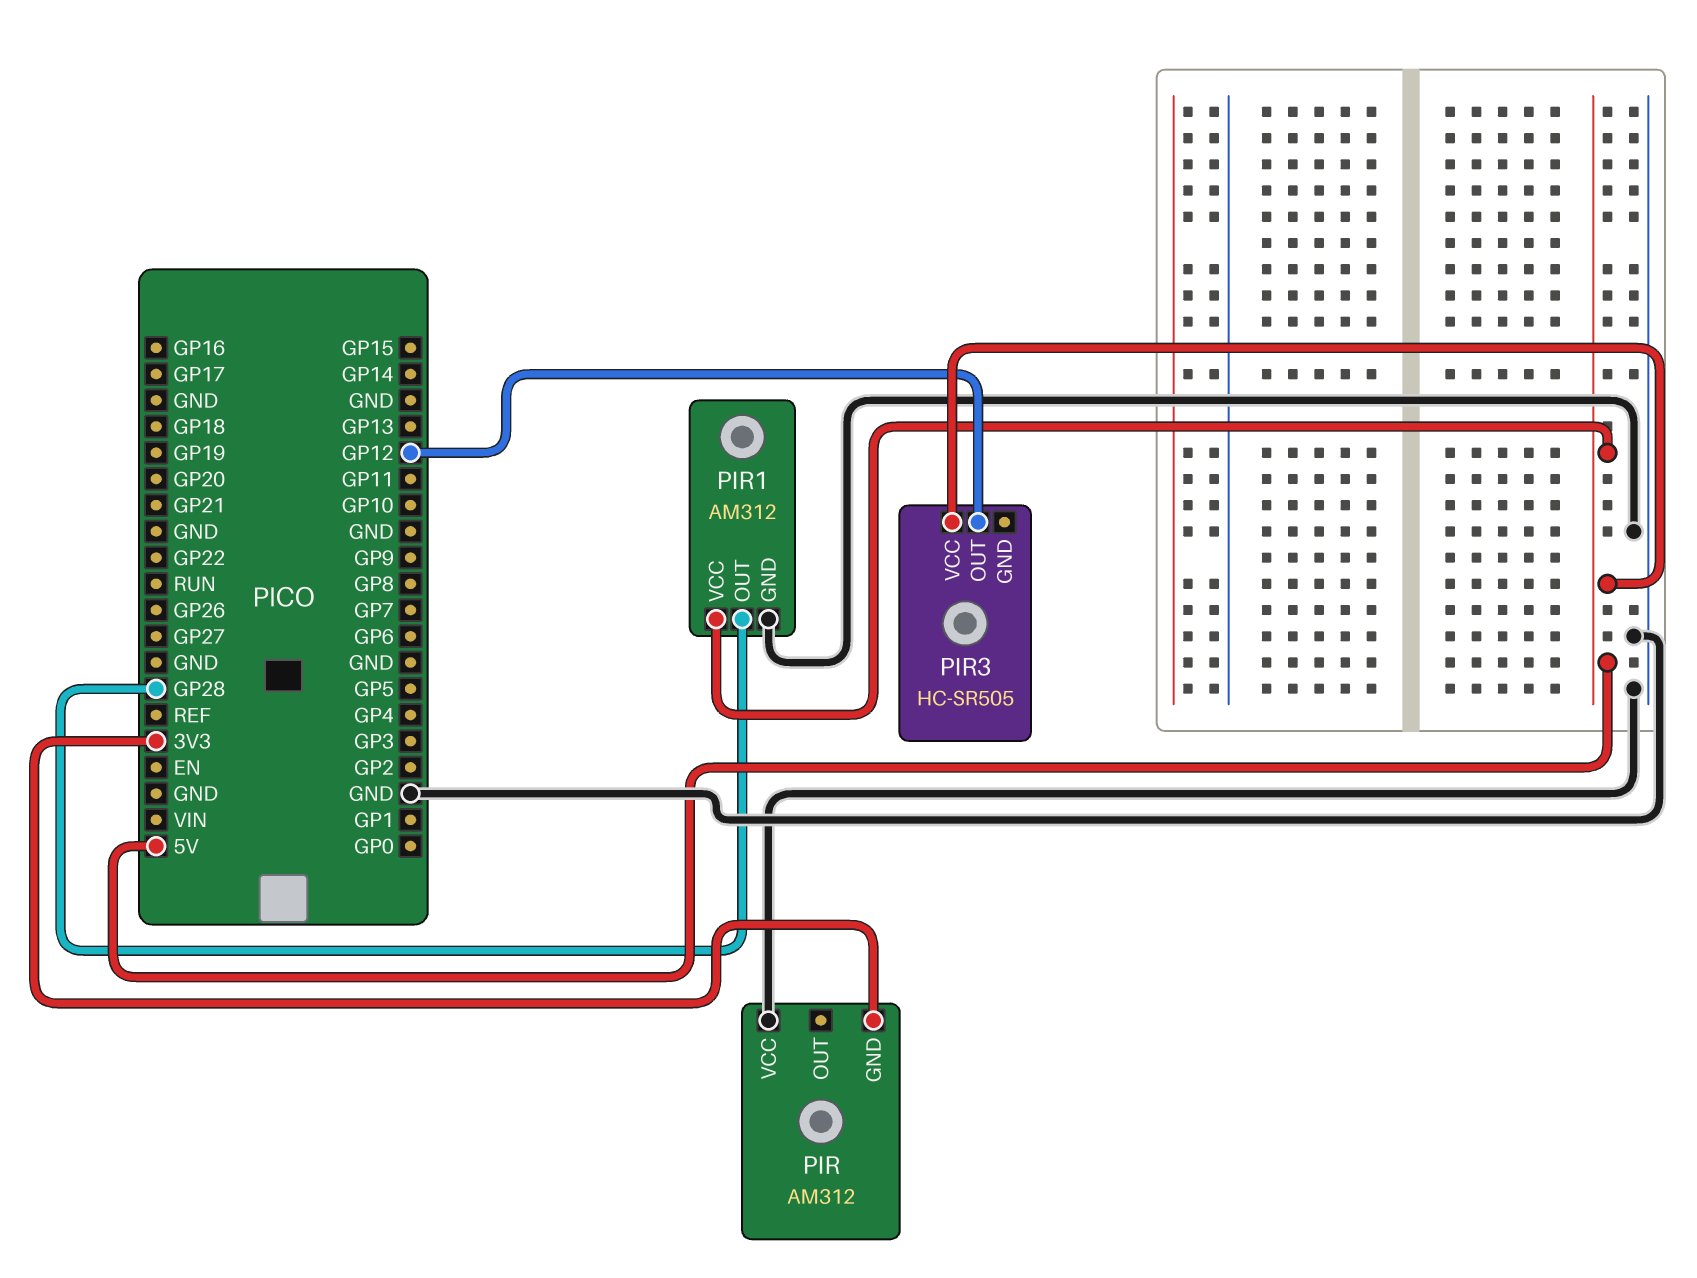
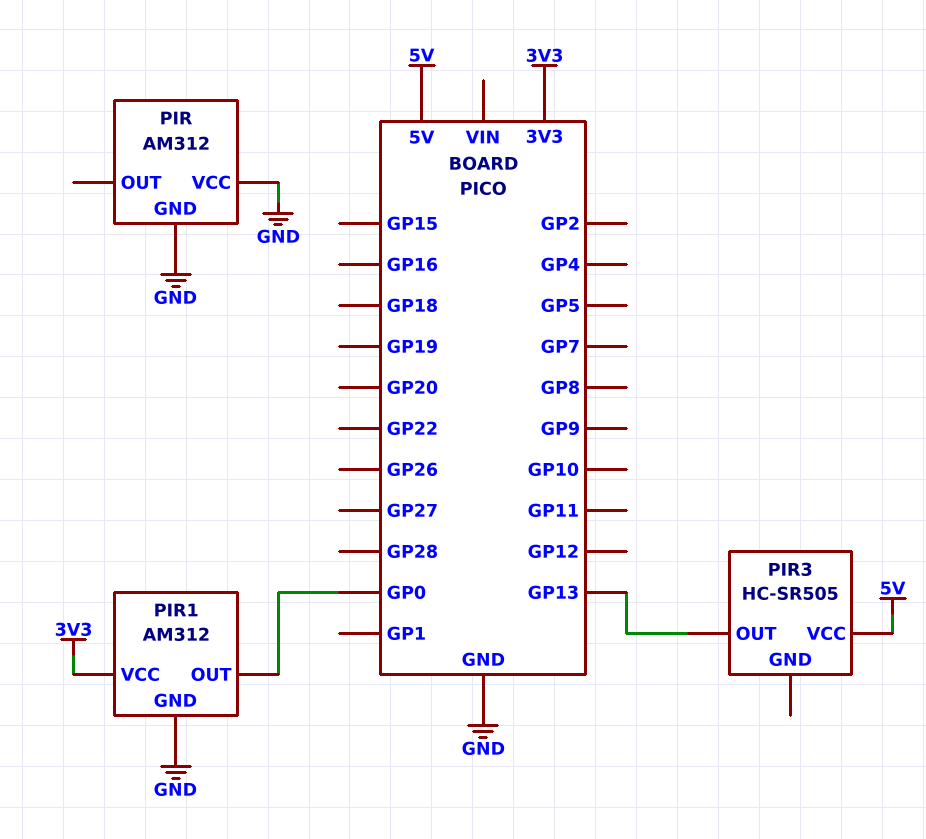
PIR pin GND: 3V3 -> GND
PIR1 pin OUT: GP28 -> GP0
PIR1 pin VCC: 5V -> 3V3
PIR3 pin OUT: GP12 -> GP13

